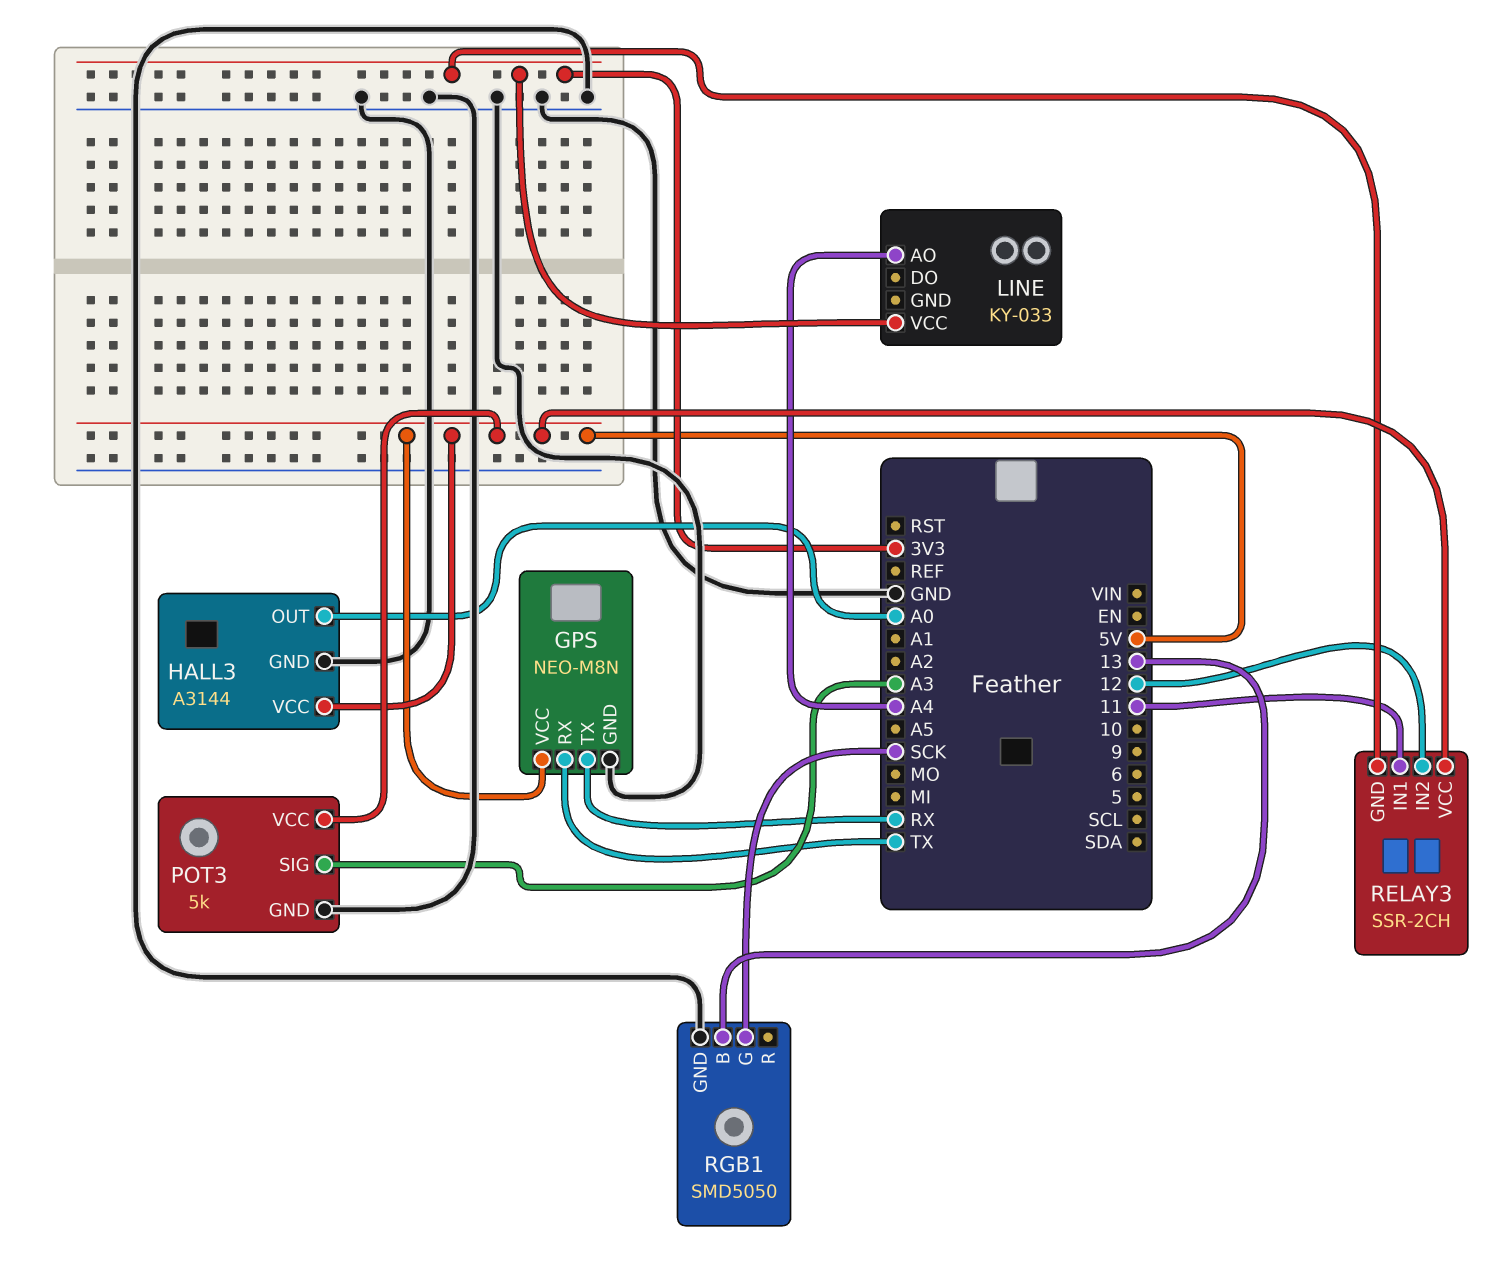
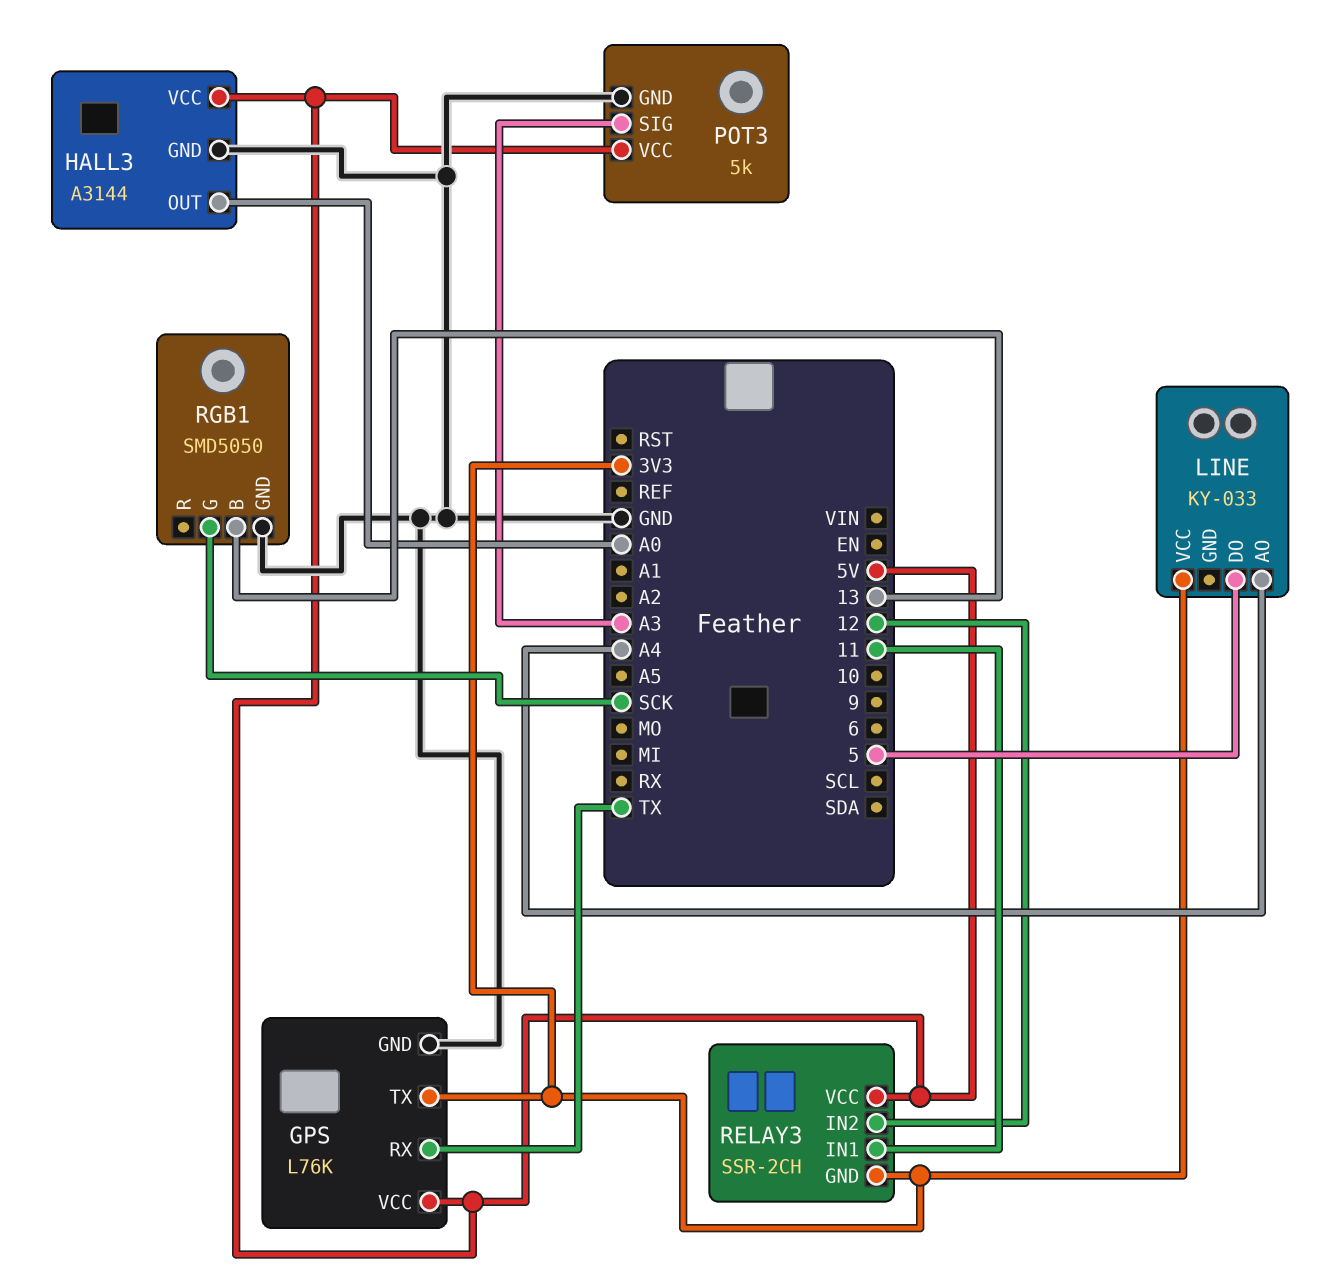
GPS: NEO-M8N -> L76K
GPS pin TX: RX -> 3V3
LINE pin DO: none -> 5

